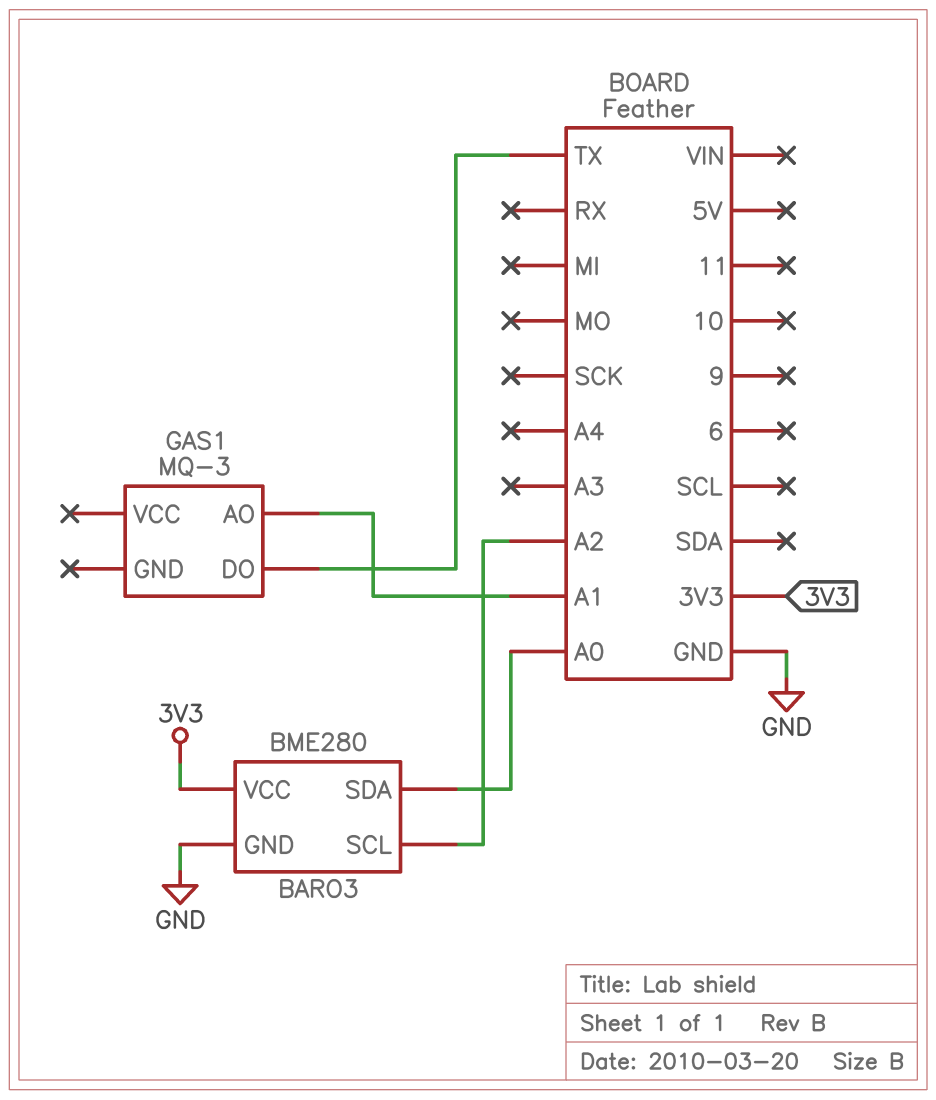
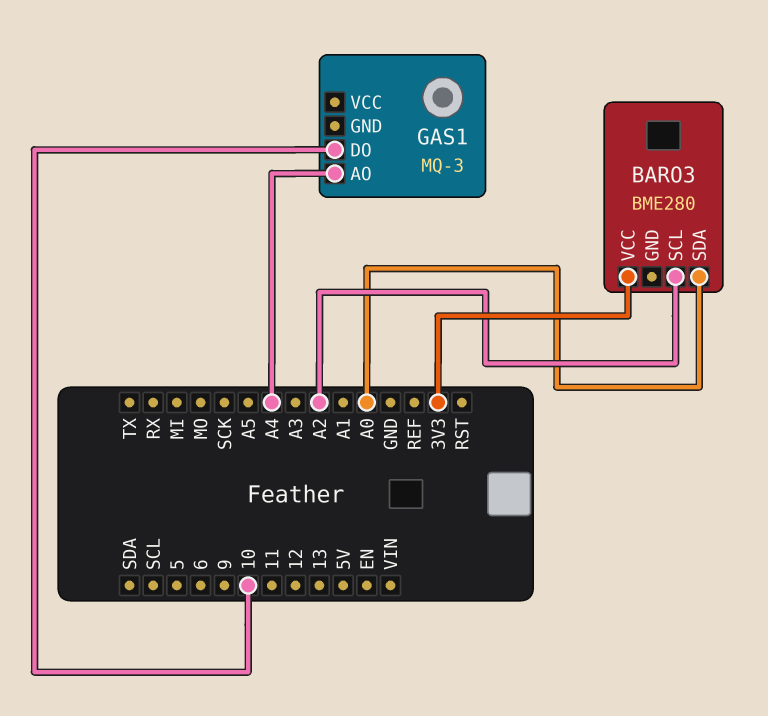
BARO3 pin GND: GND -> none
GAS1 pin AO: A1 -> A4
GAS1 pin DO: TX -> 10

